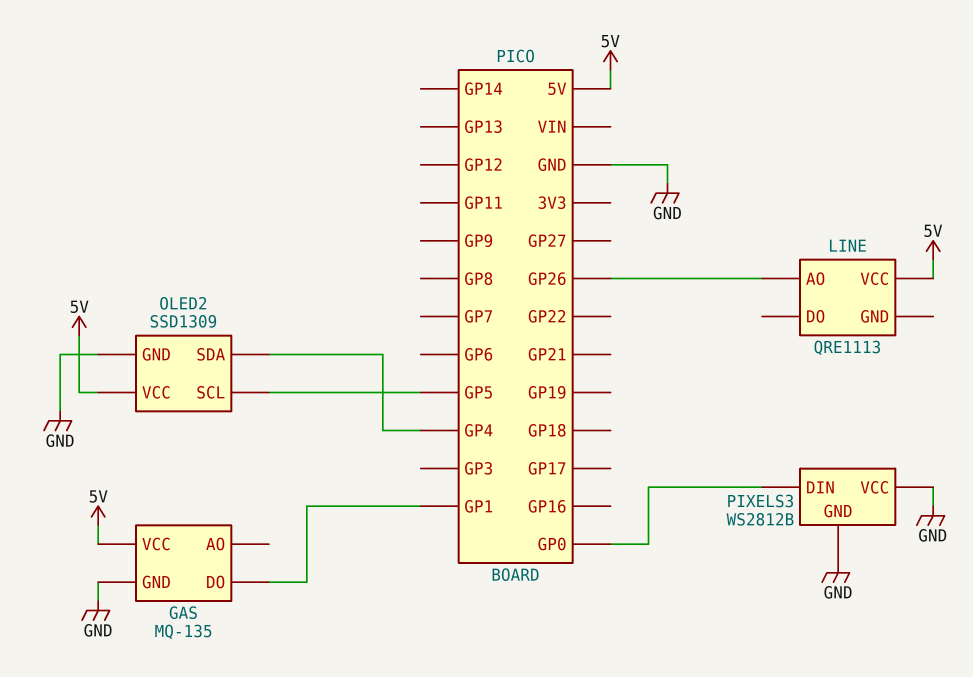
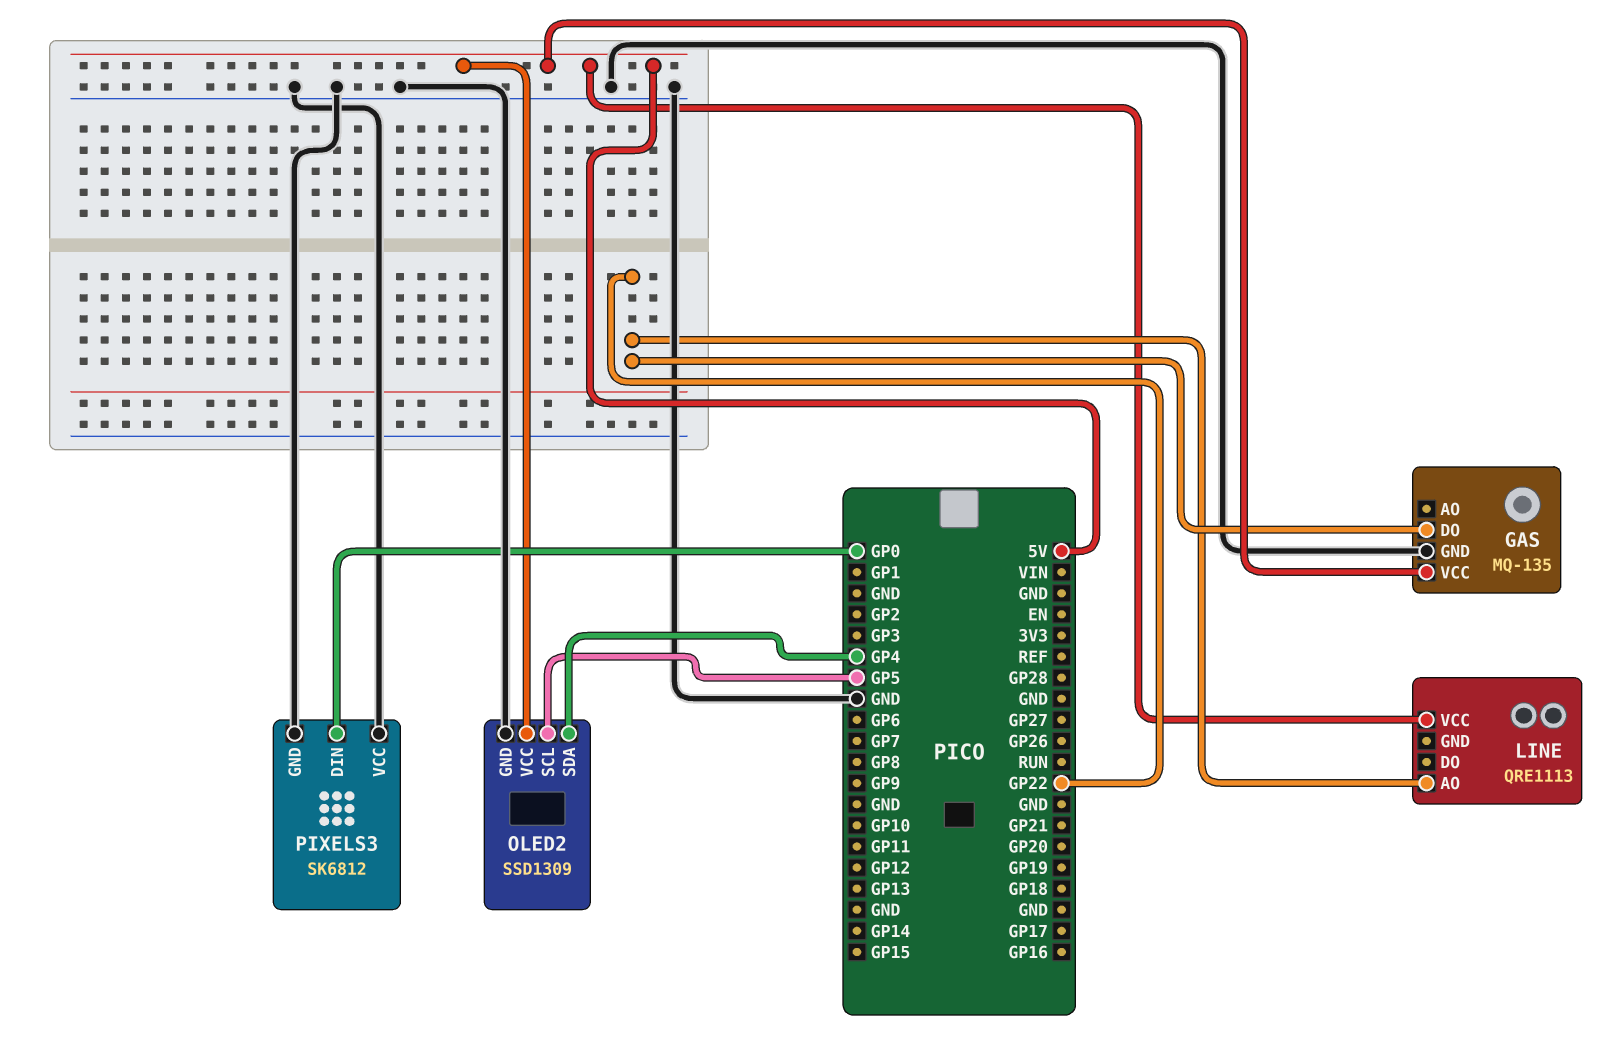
GAS pin DO: GP1 -> GP22
LINE pin AO: GP26 -> GP22
PIXELS3: WS2812B -> SK6812

